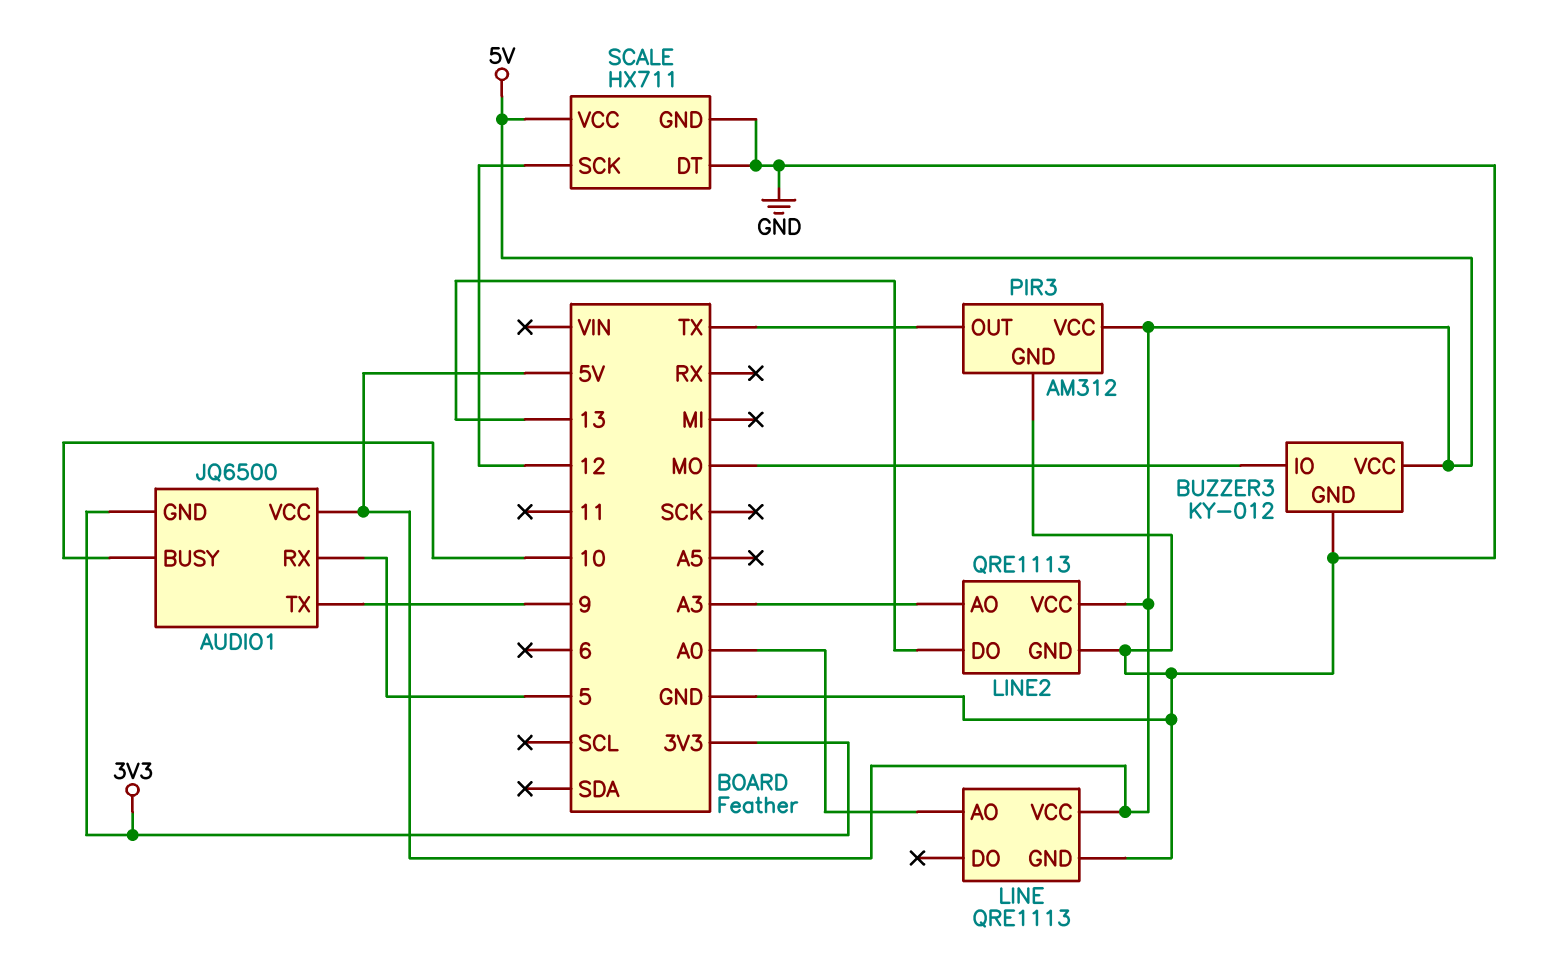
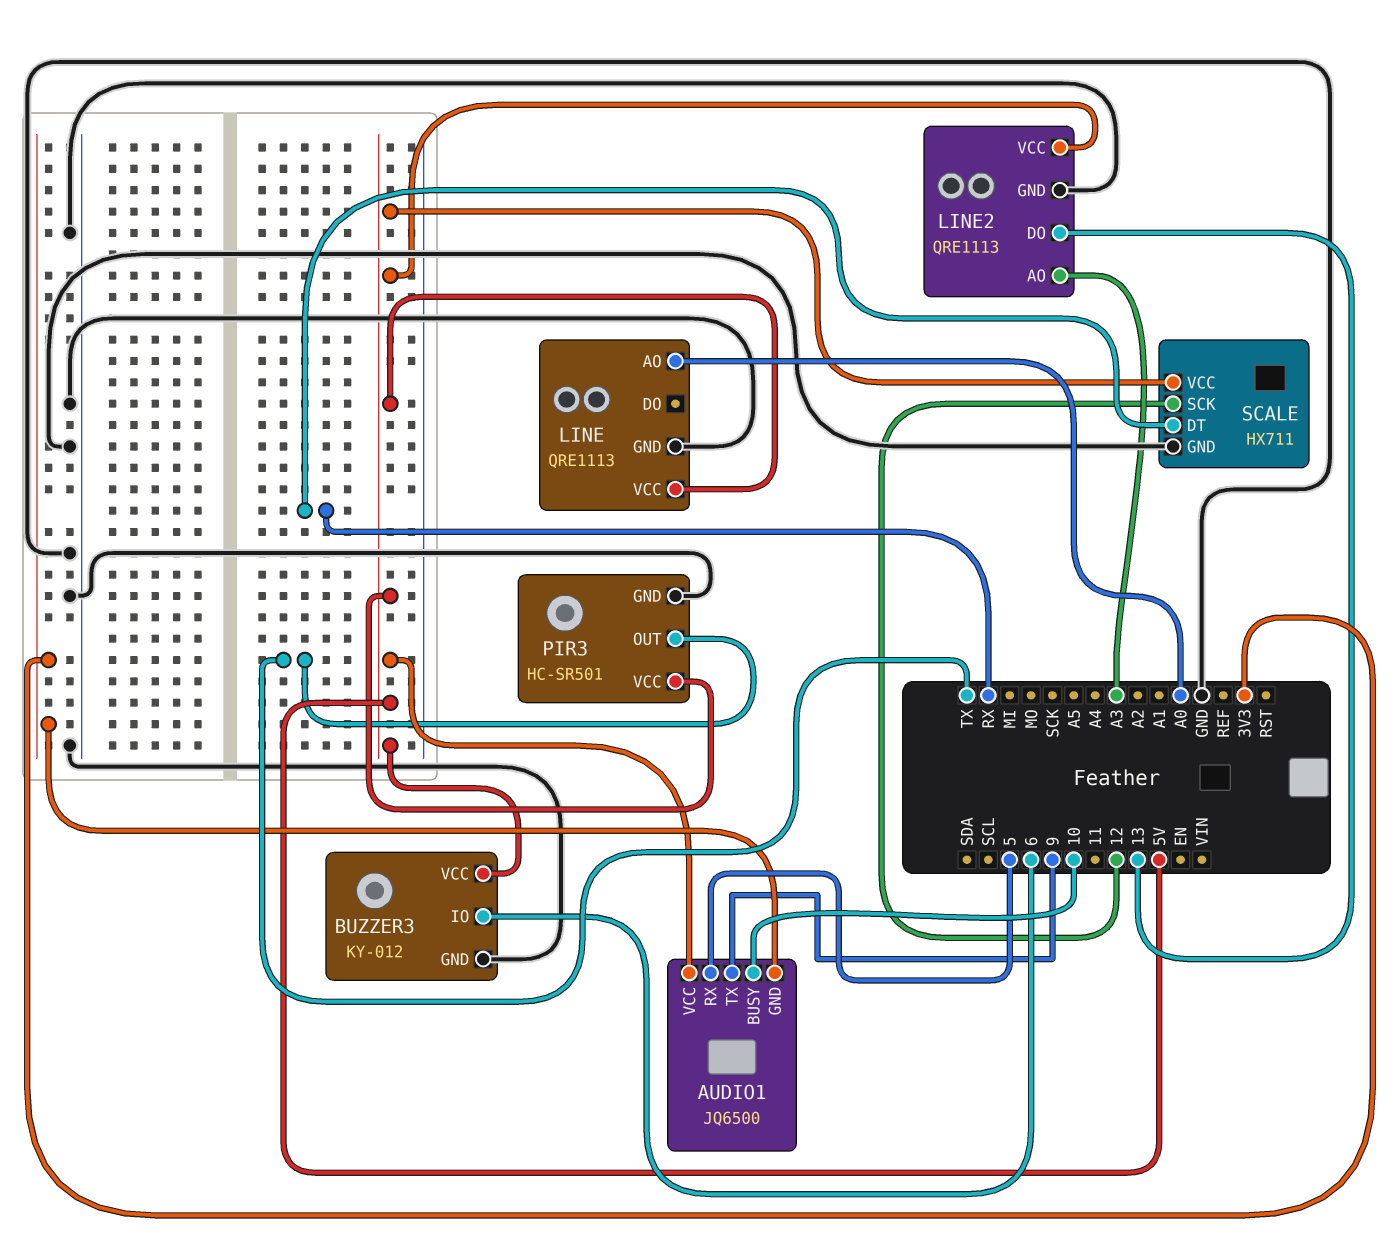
BUZZER3 pin IO: MO -> 6
PIR3: AM312 -> HC-SR501
SCALE pin DT: GND -> RX

